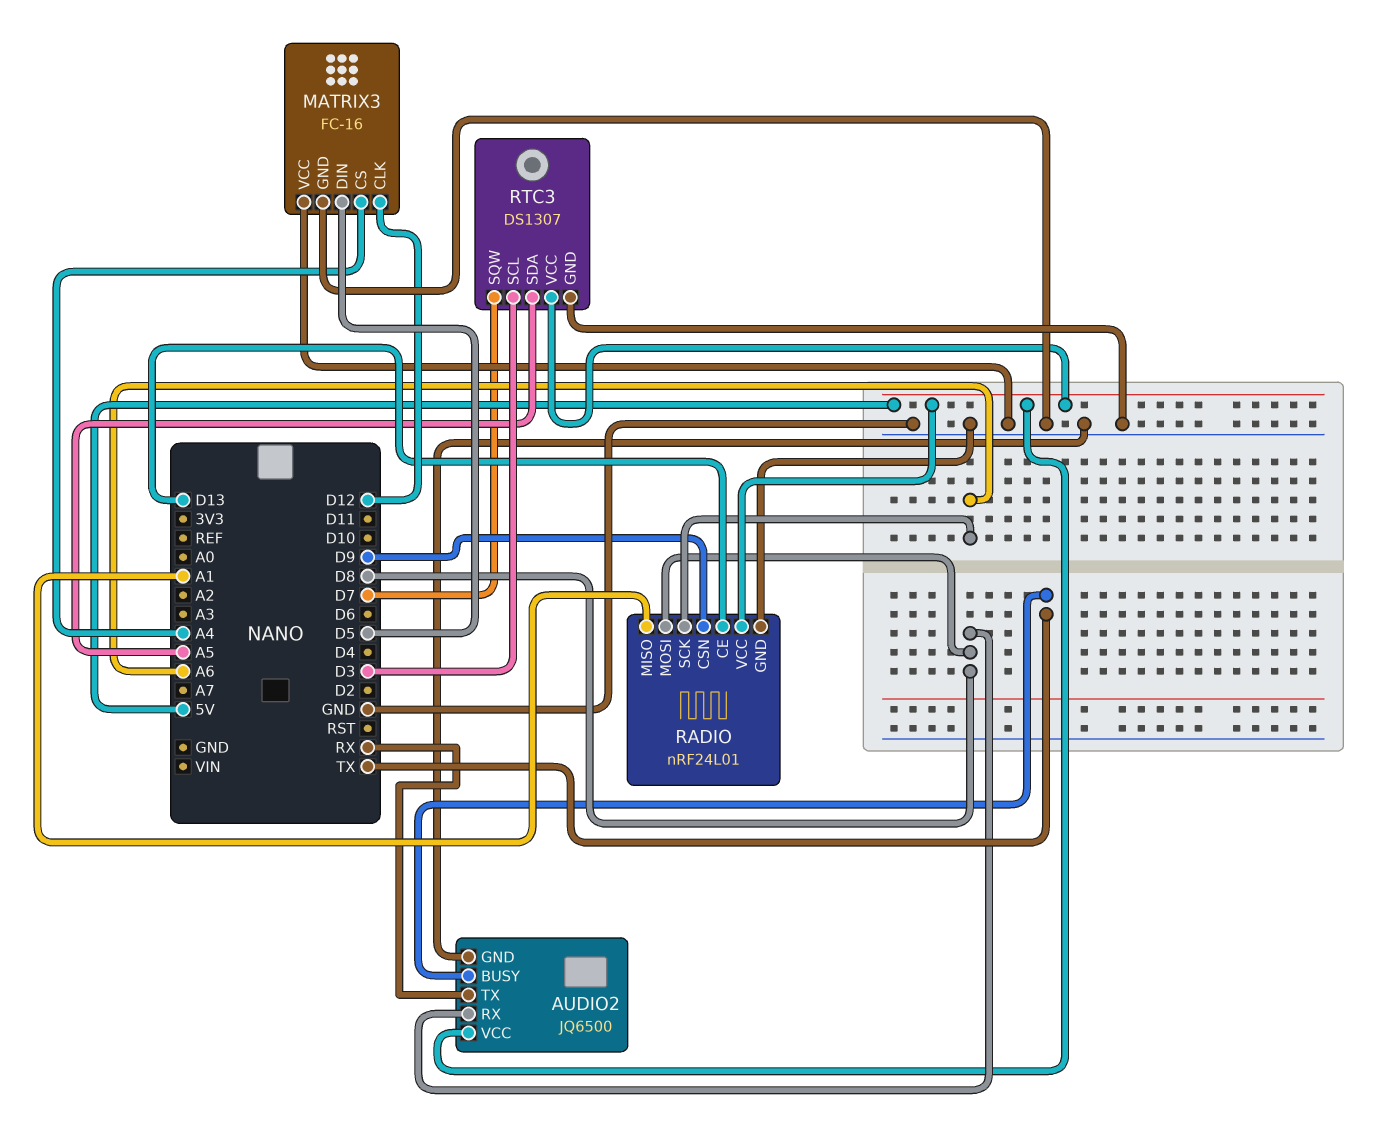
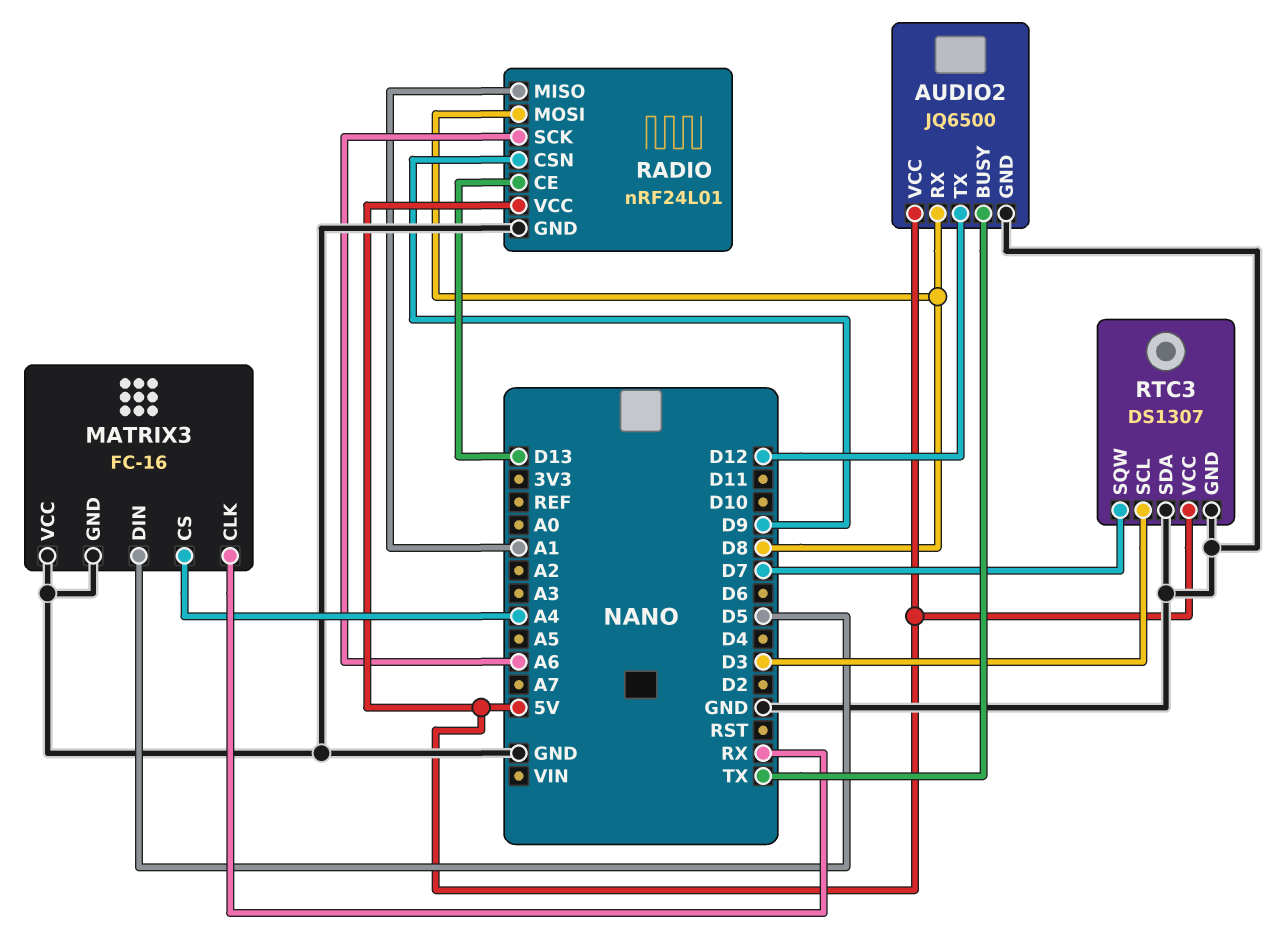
AUDIO2 pin TX: RX -> D12
MATRIX3 pin CLK: D12 -> RX
RTC3 pin SDA: A5 -> GND

